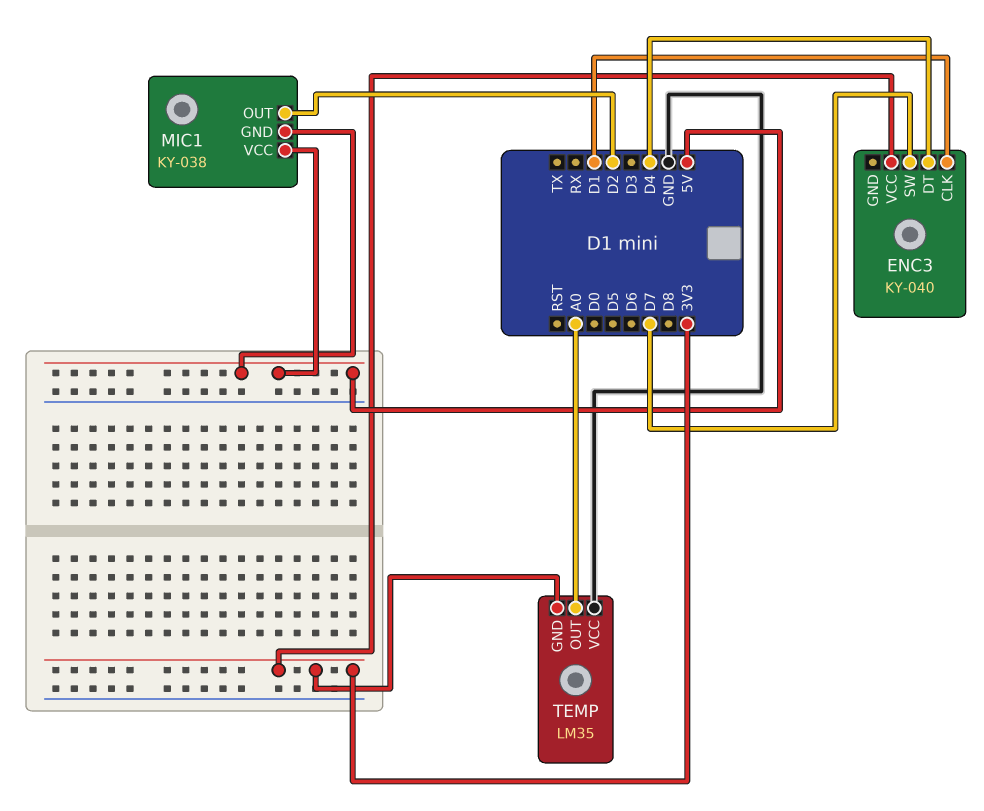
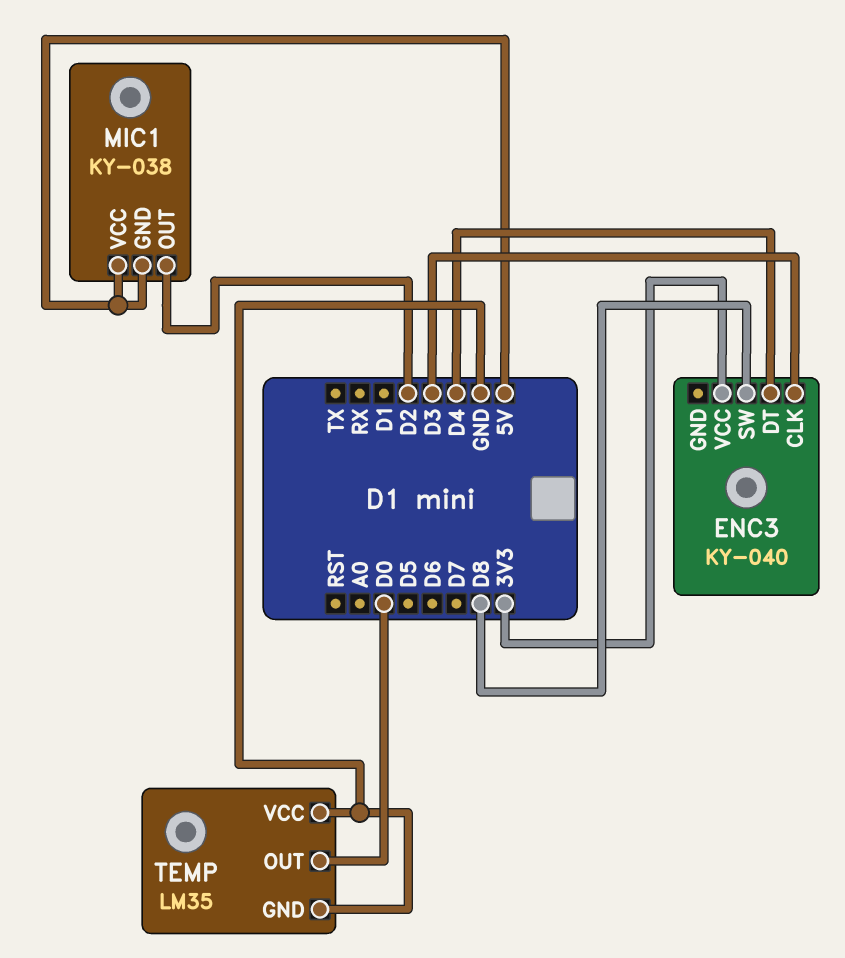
ENC3 pin CLK: D1 -> D3
ENC3 pin SW: D7 -> D8
TEMP pin GND: 3V3 -> GND
TEMP pin OUT: A0 -> D0

